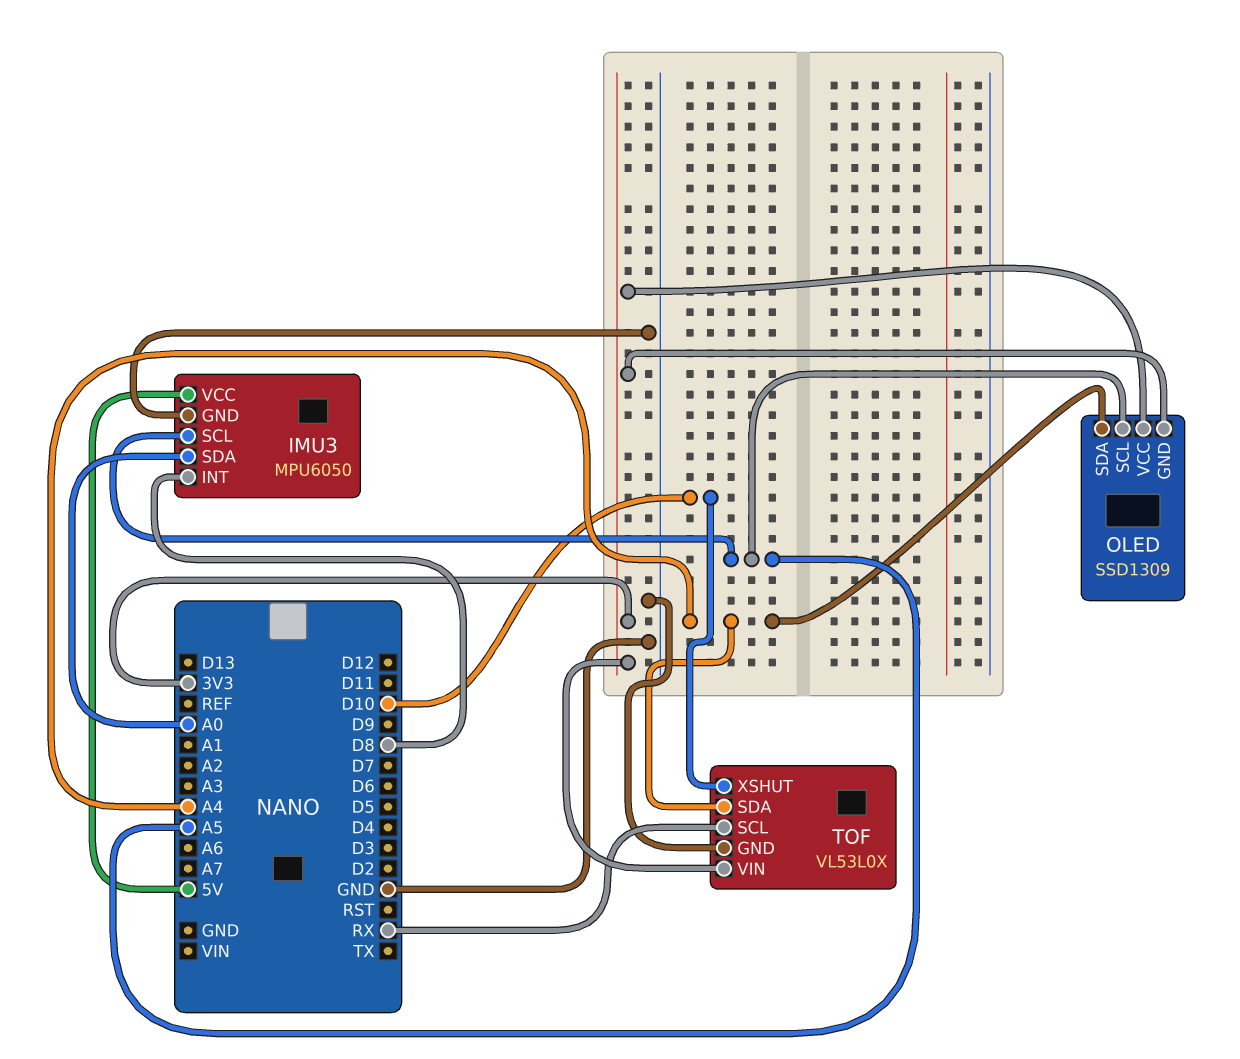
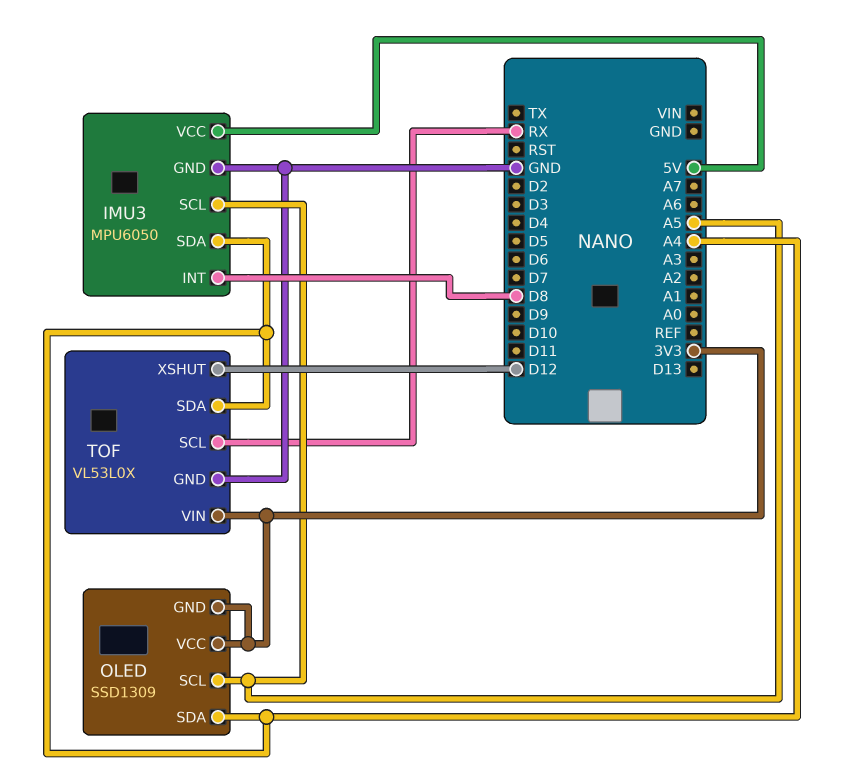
IMU3 pin SDA: A0 -> A4
TOF pin XSHUT: D10 -> D12

